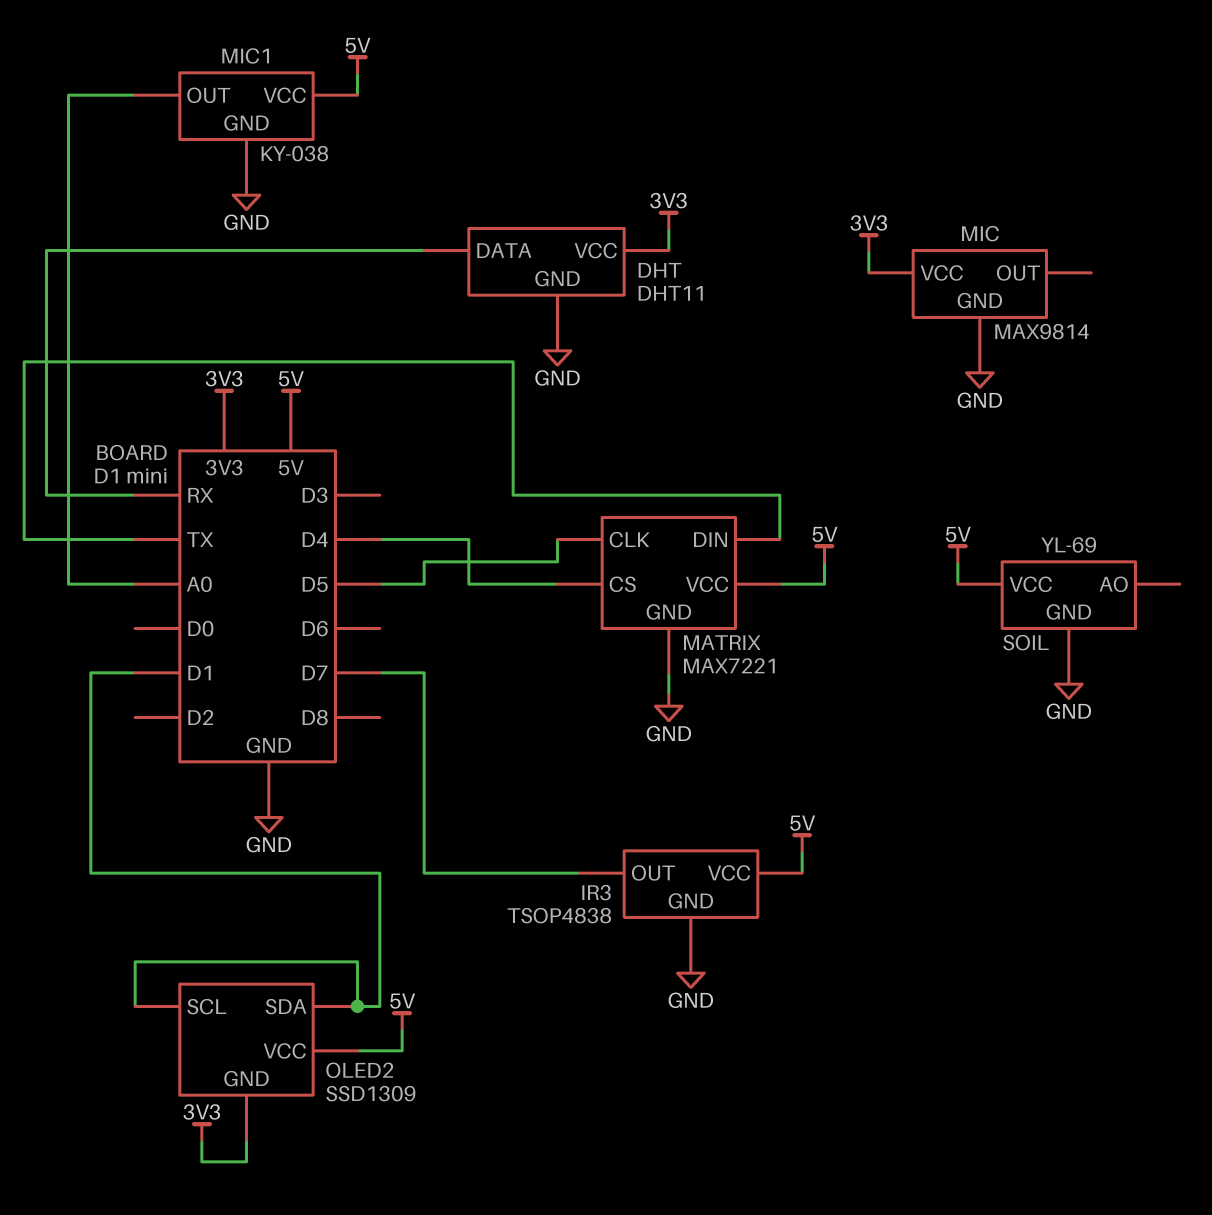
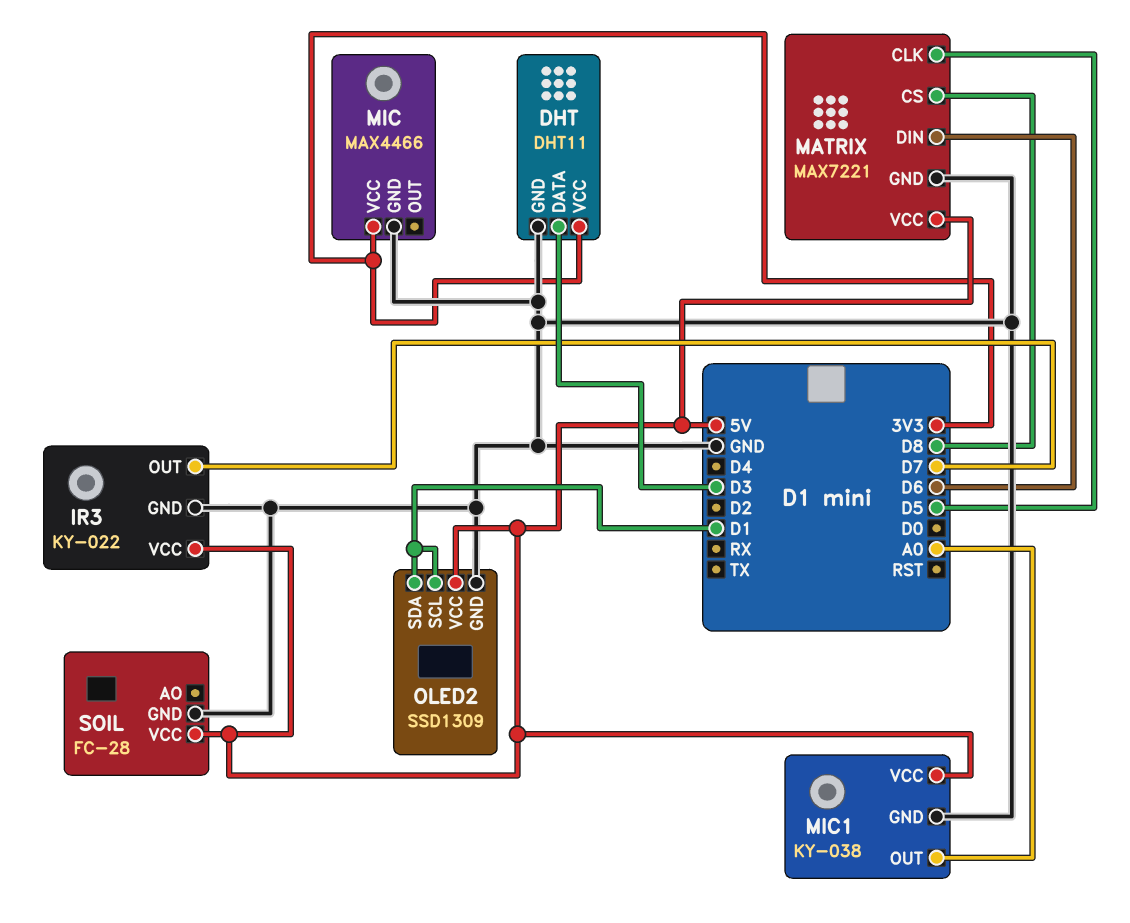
DHT pin DATA: RX -> D3
IR3: TSOP4838 -> KY-022
MATRIX pin CS: D4 -> D8
MATRIX pin DIN: TX -> D6
MIC: MAX9814 -> MAX4466
OLED2 pin GND: 3V3 -> GND
SOIL: YL-69 -> FC-28

